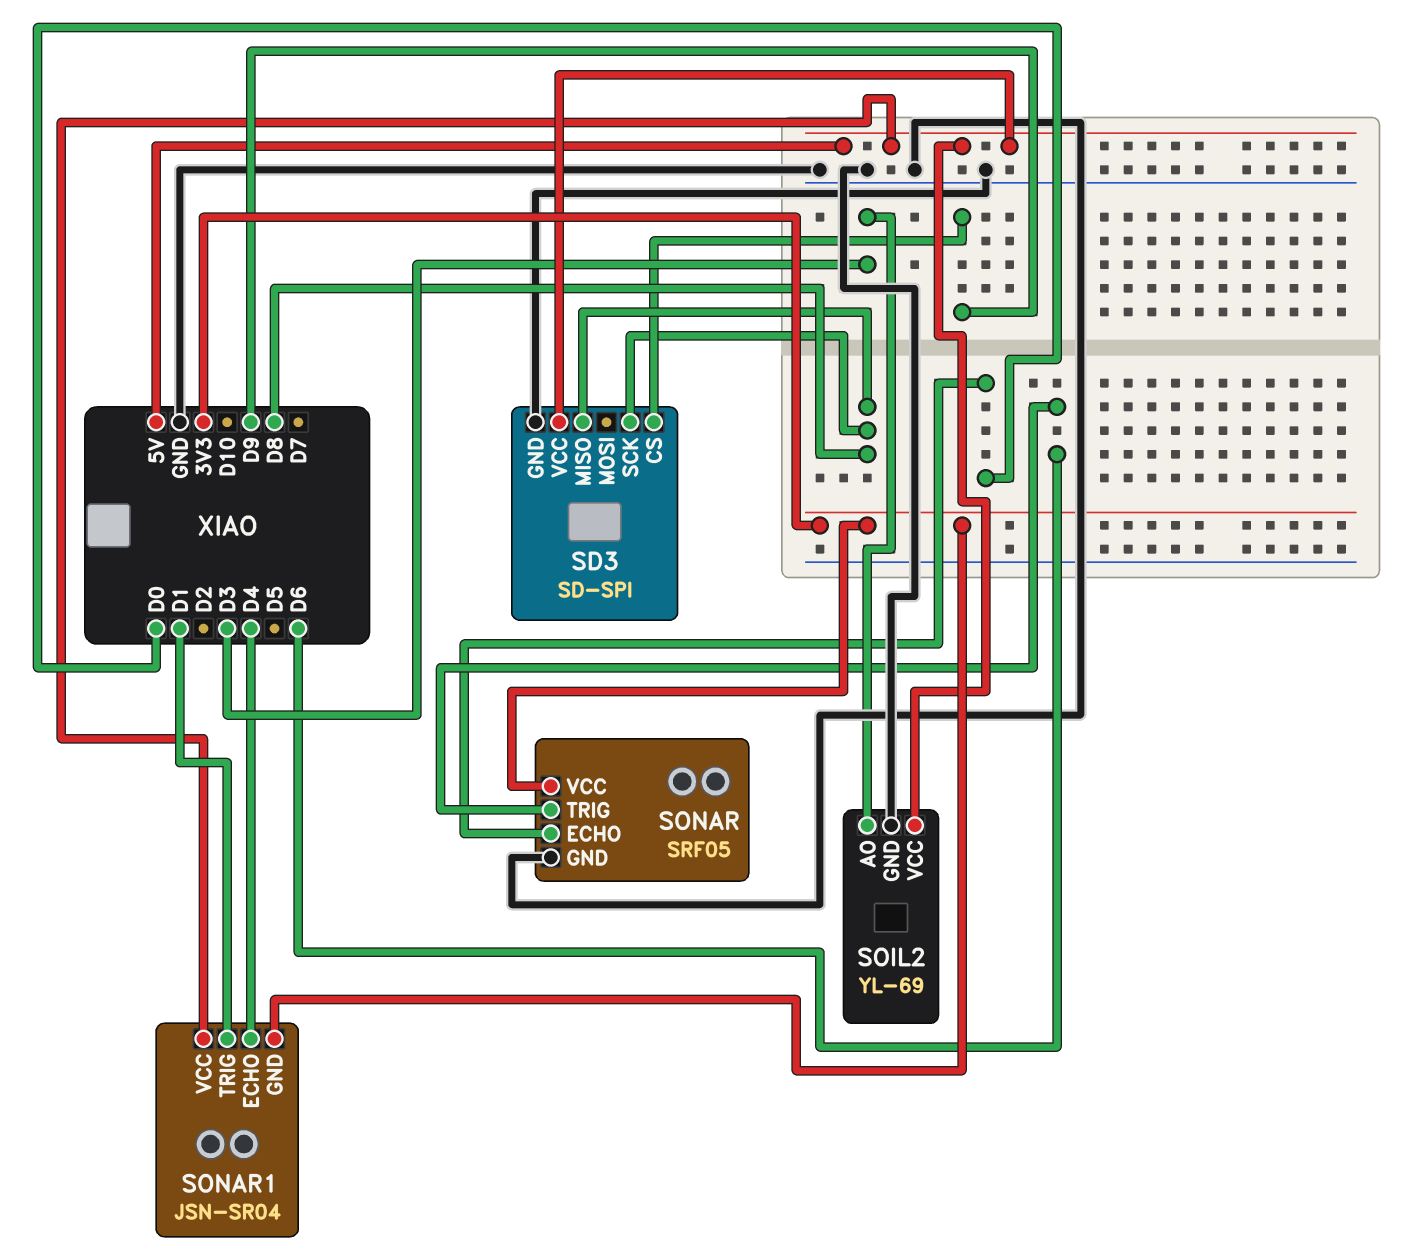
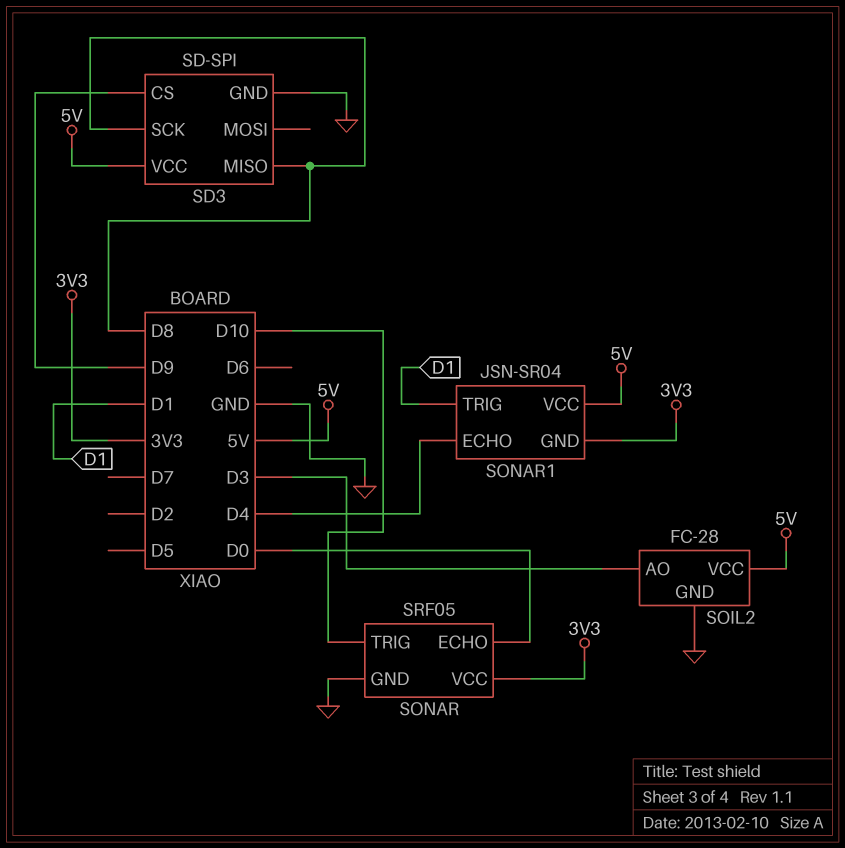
SOIL2: YL-69 -> FC-28
SONAR pin TRIG: D6 -> D10

